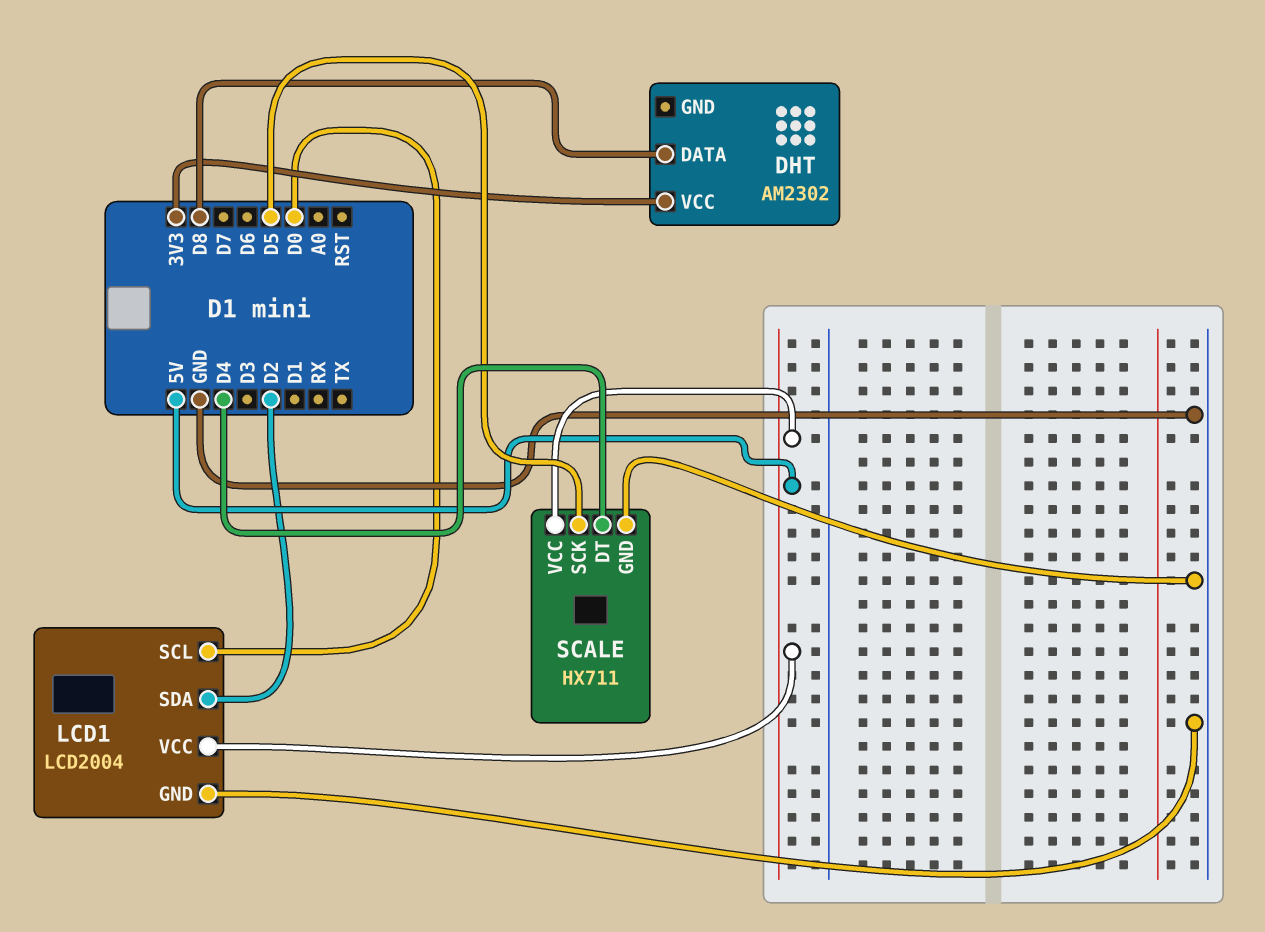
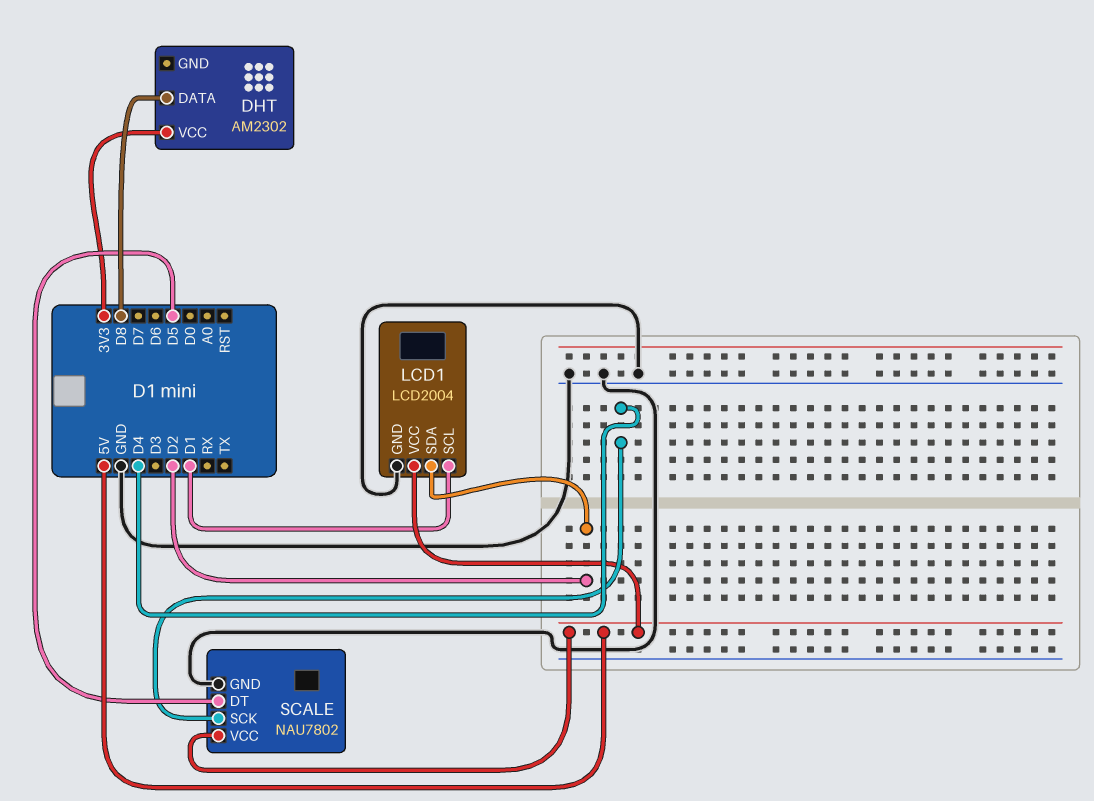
LCD1 pin SCL: D0 -> D1
SCALE: HX711 -> NAU7802
SCALE pin DT: D4 -> D5
SCALE pin SCK: D5 -> D4

